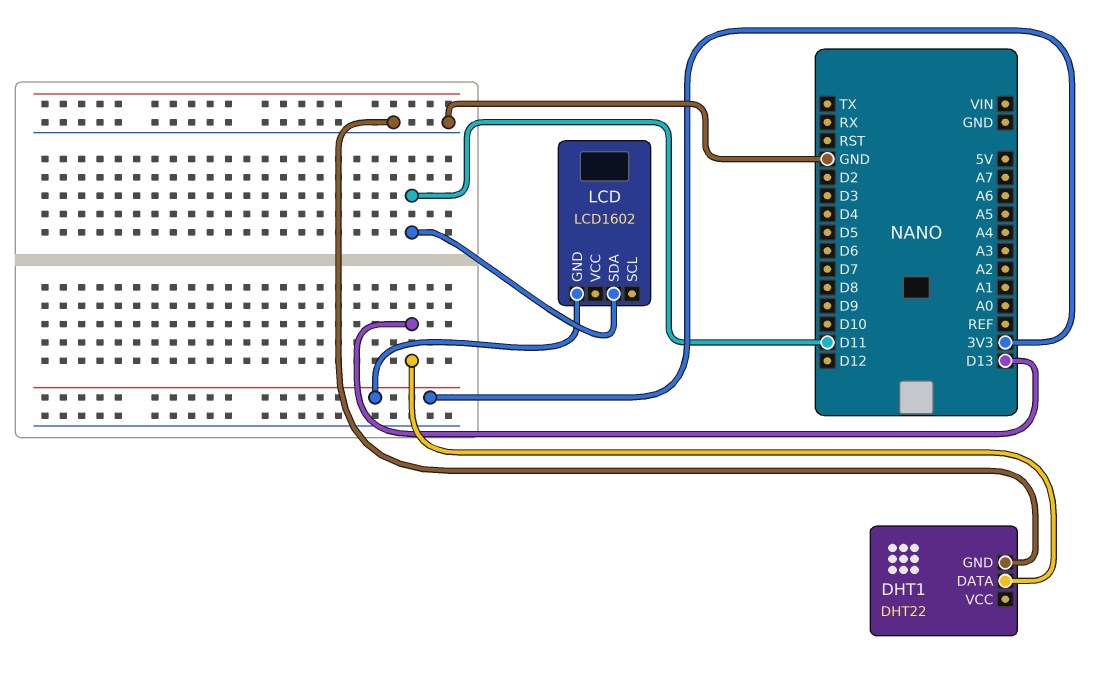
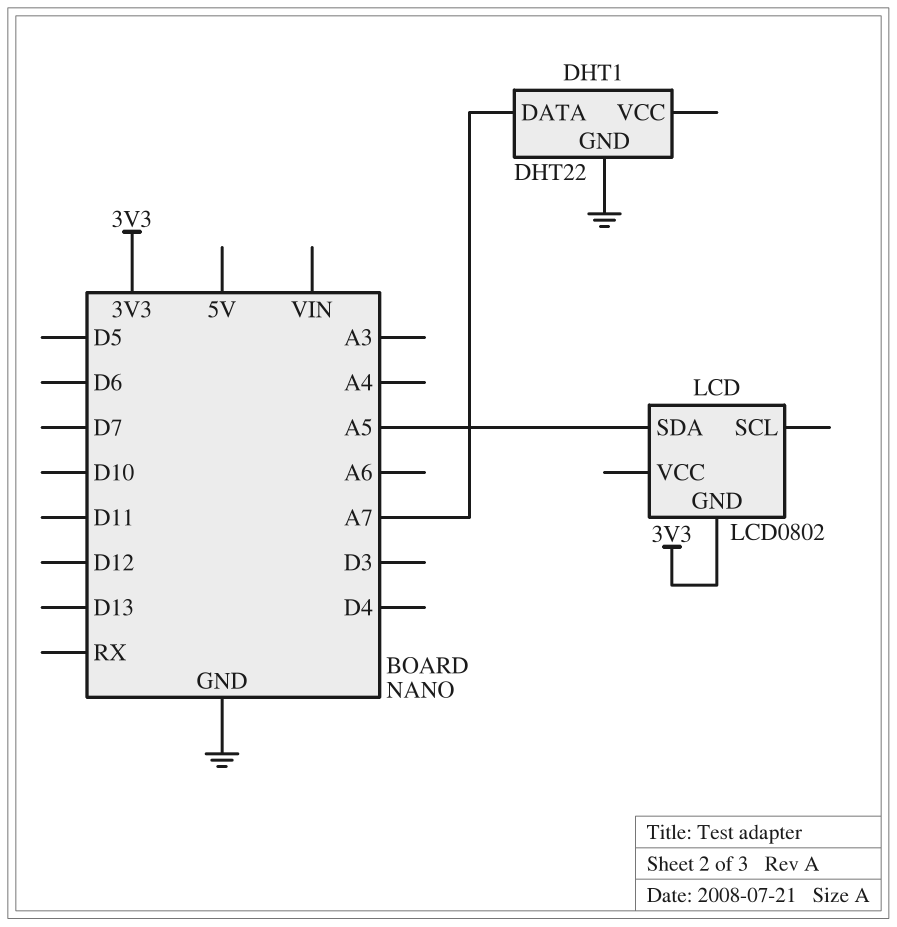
DHT1 pin DATA: D13 -> A7
LCD: LCD1602 -> LCD0802
LCD pin SDA: D11 -> A5

